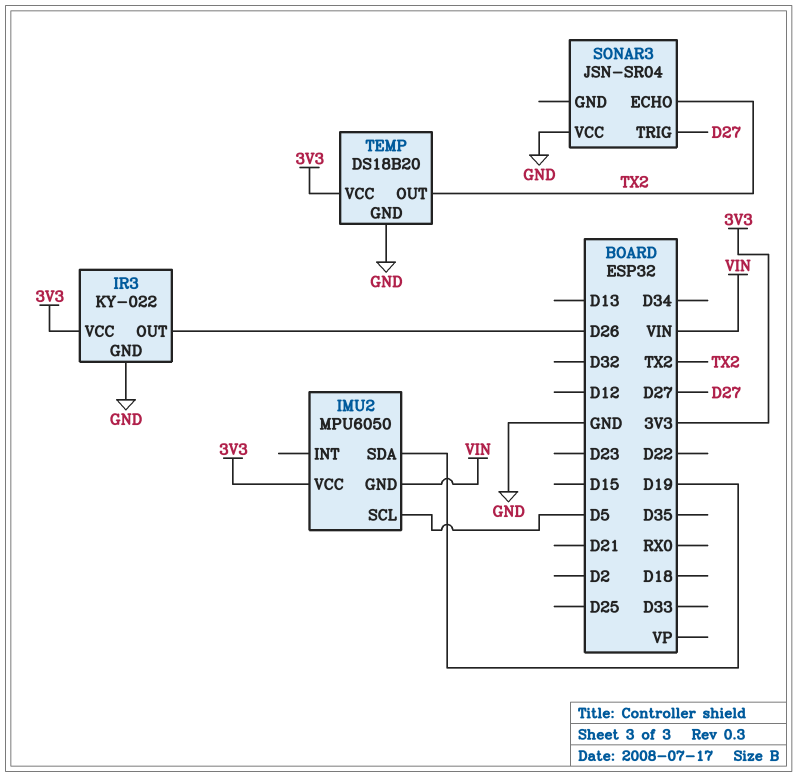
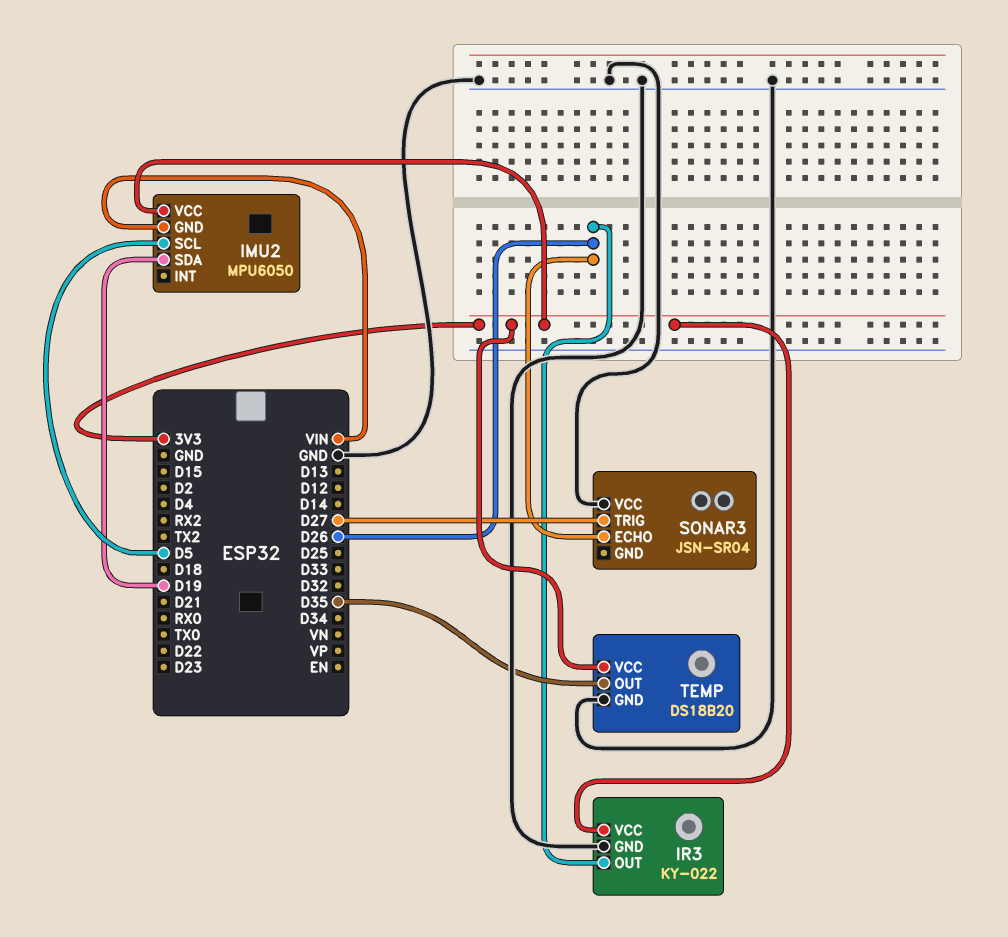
SONAR3 pin ECHO: TX2 -> D26
TEMP pin OUT: TX2 -> D35

